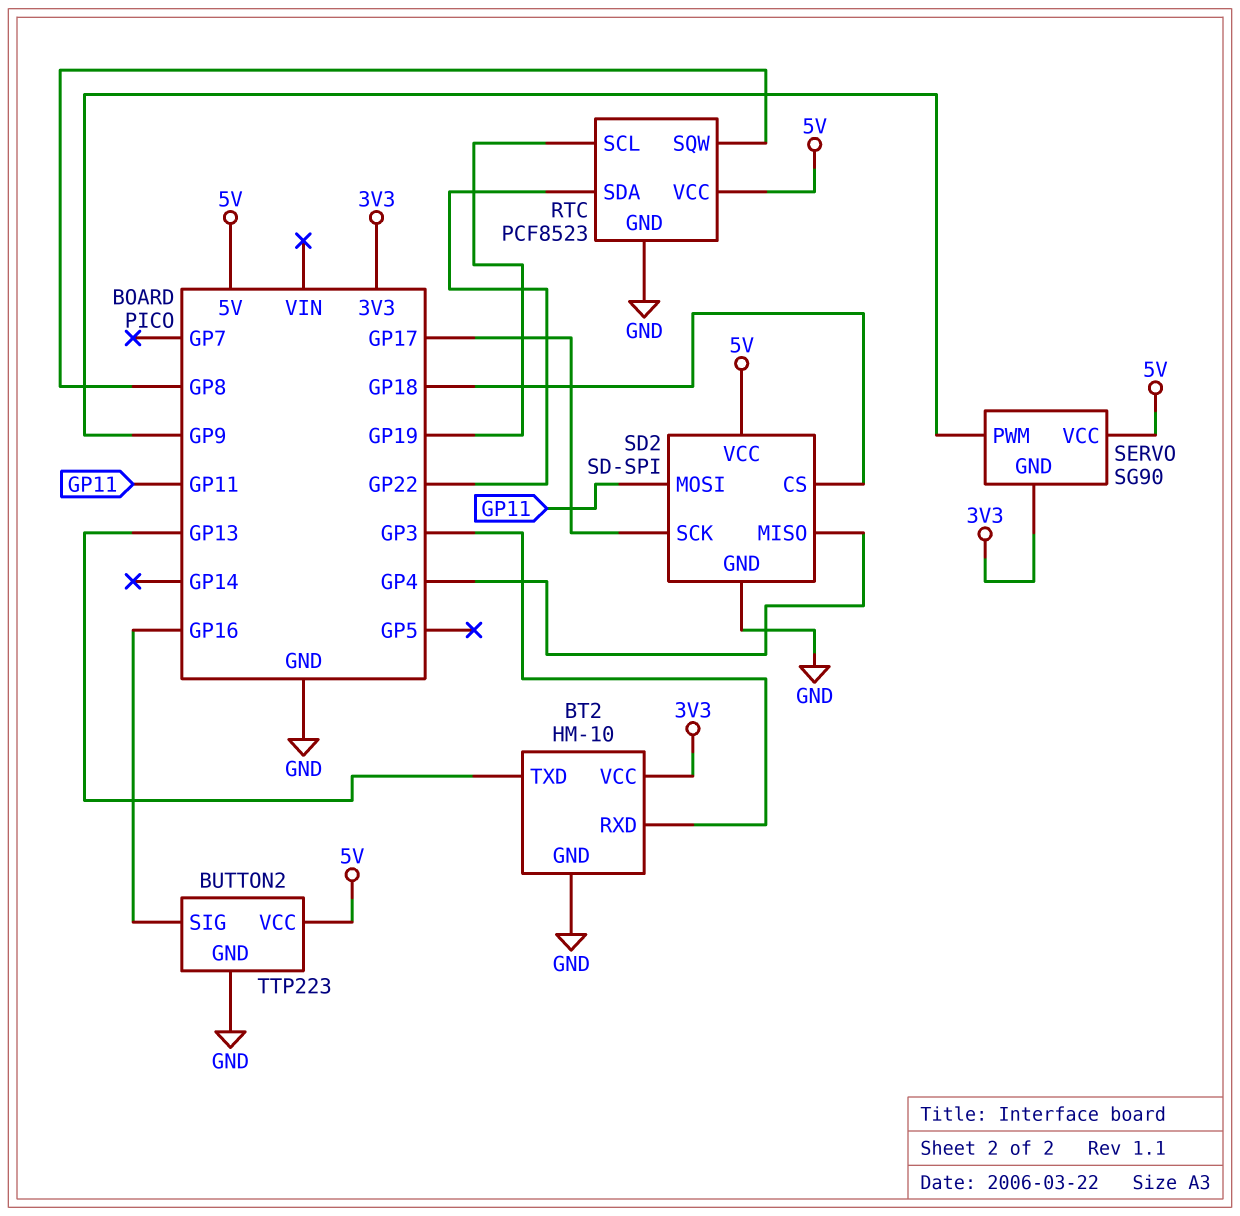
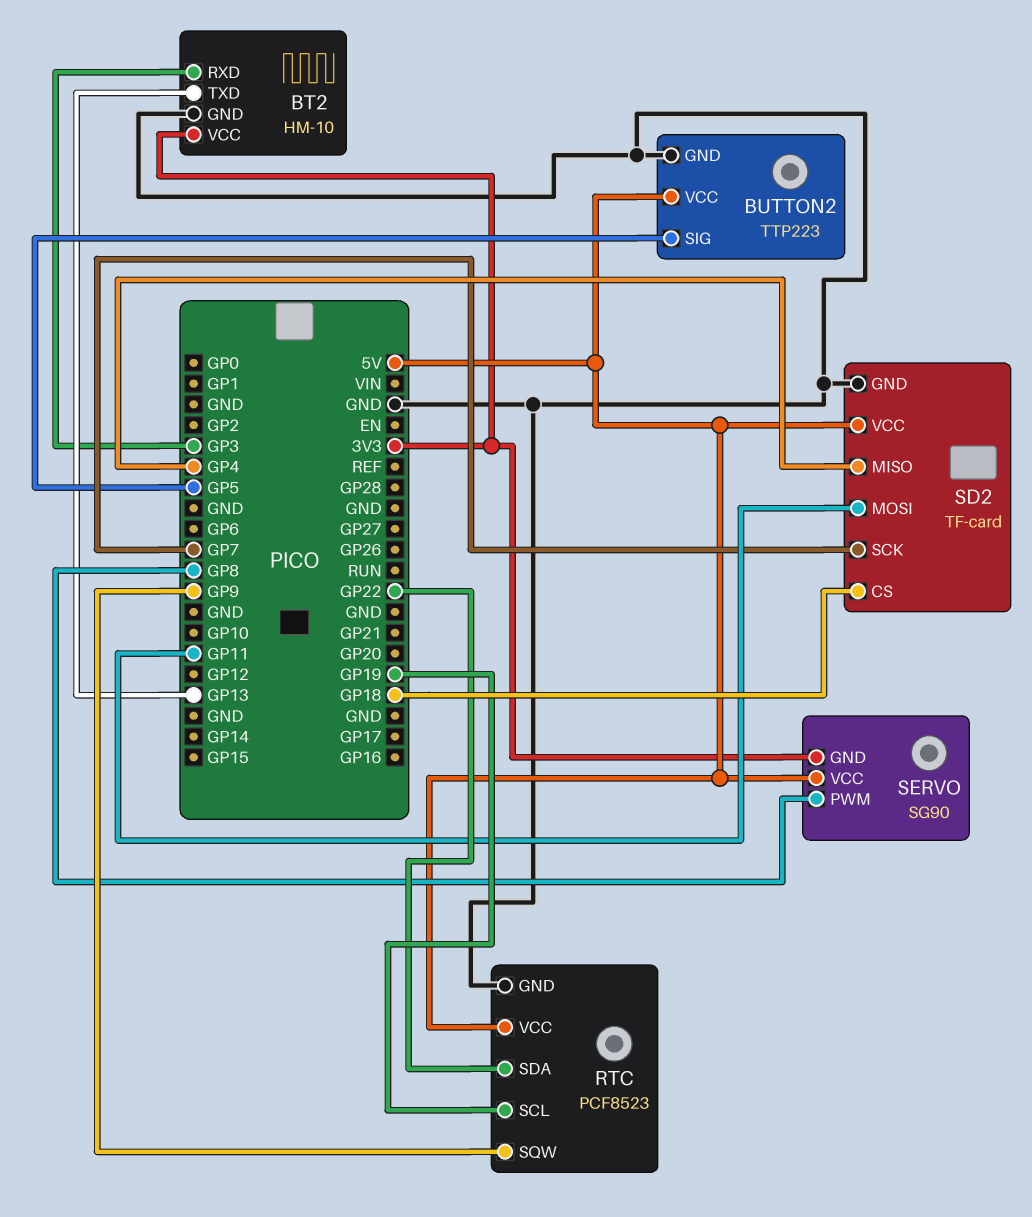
BUTTON2 pin SIG: GP16 -> GP5
RTC pin SQW: GP8 -> GP9
SD2: SD-SPI -> TF-card
SD2 pin SCK: GP17 -> GP7
SERVO pin PWM: GP9 -> GP8

